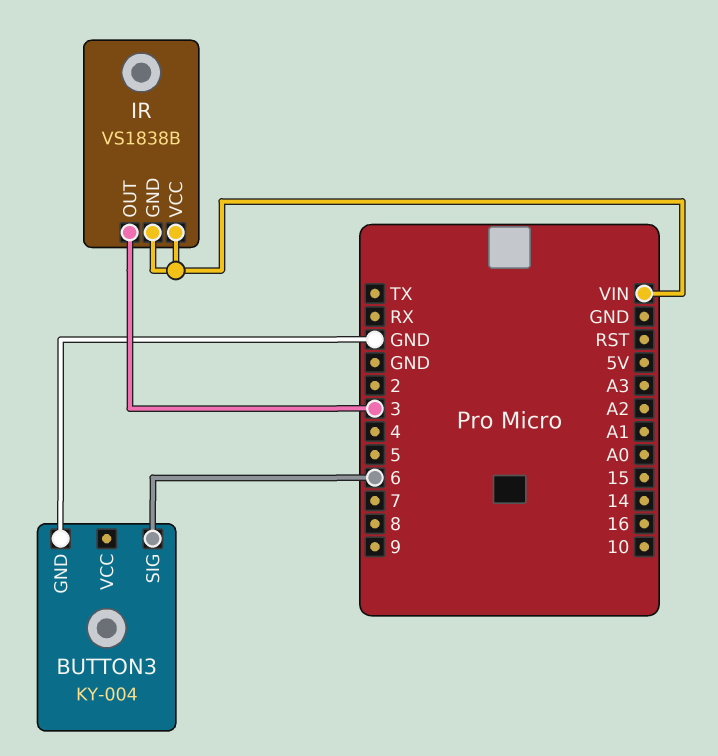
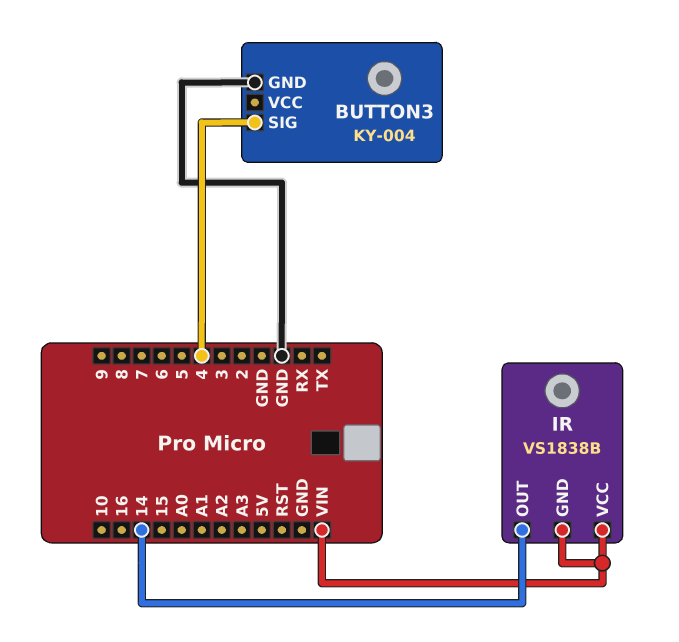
BUTTON3 pin SIG: 6 -> 4
IR pin OUT: 3 -> 14

